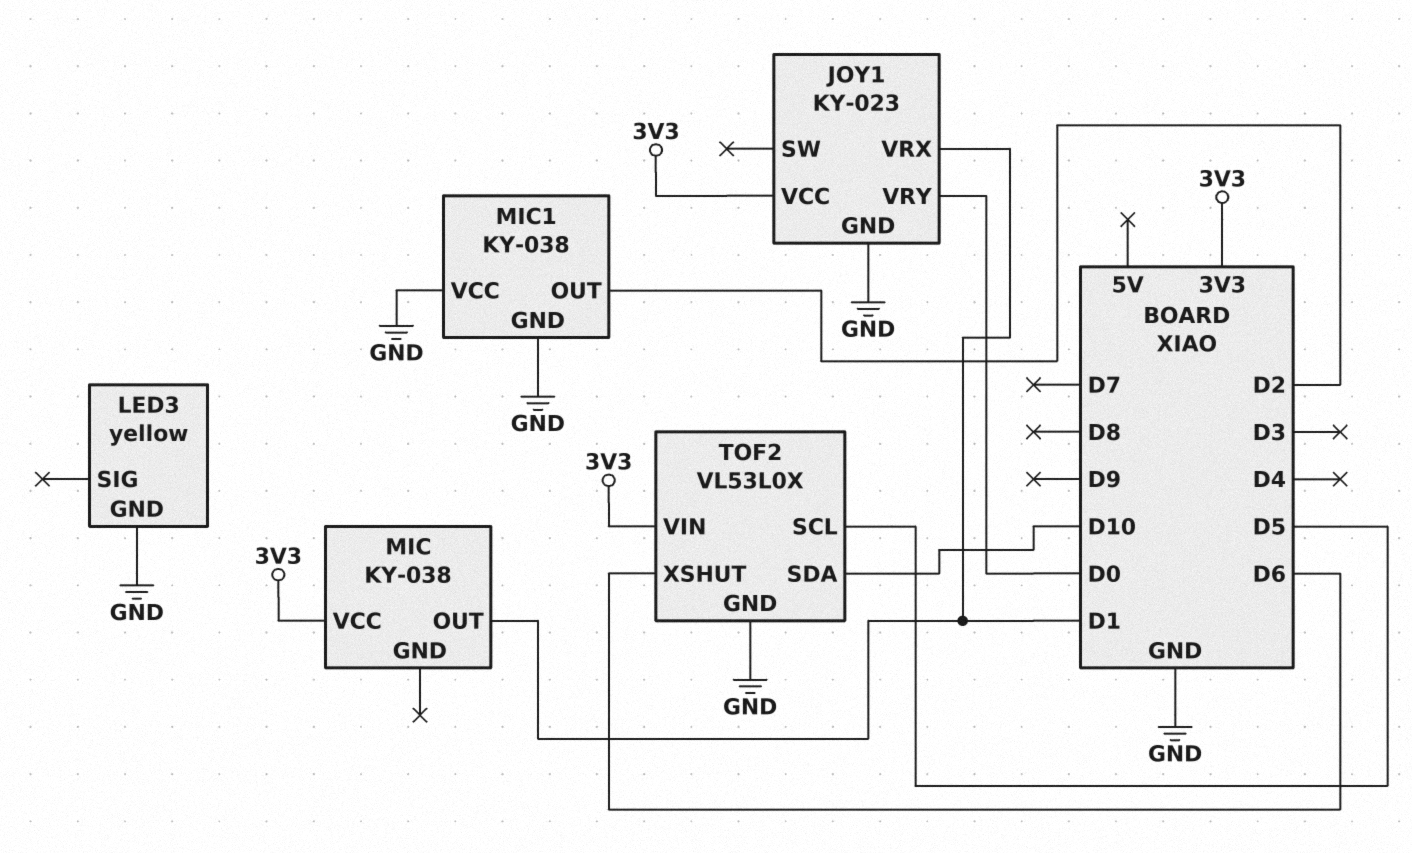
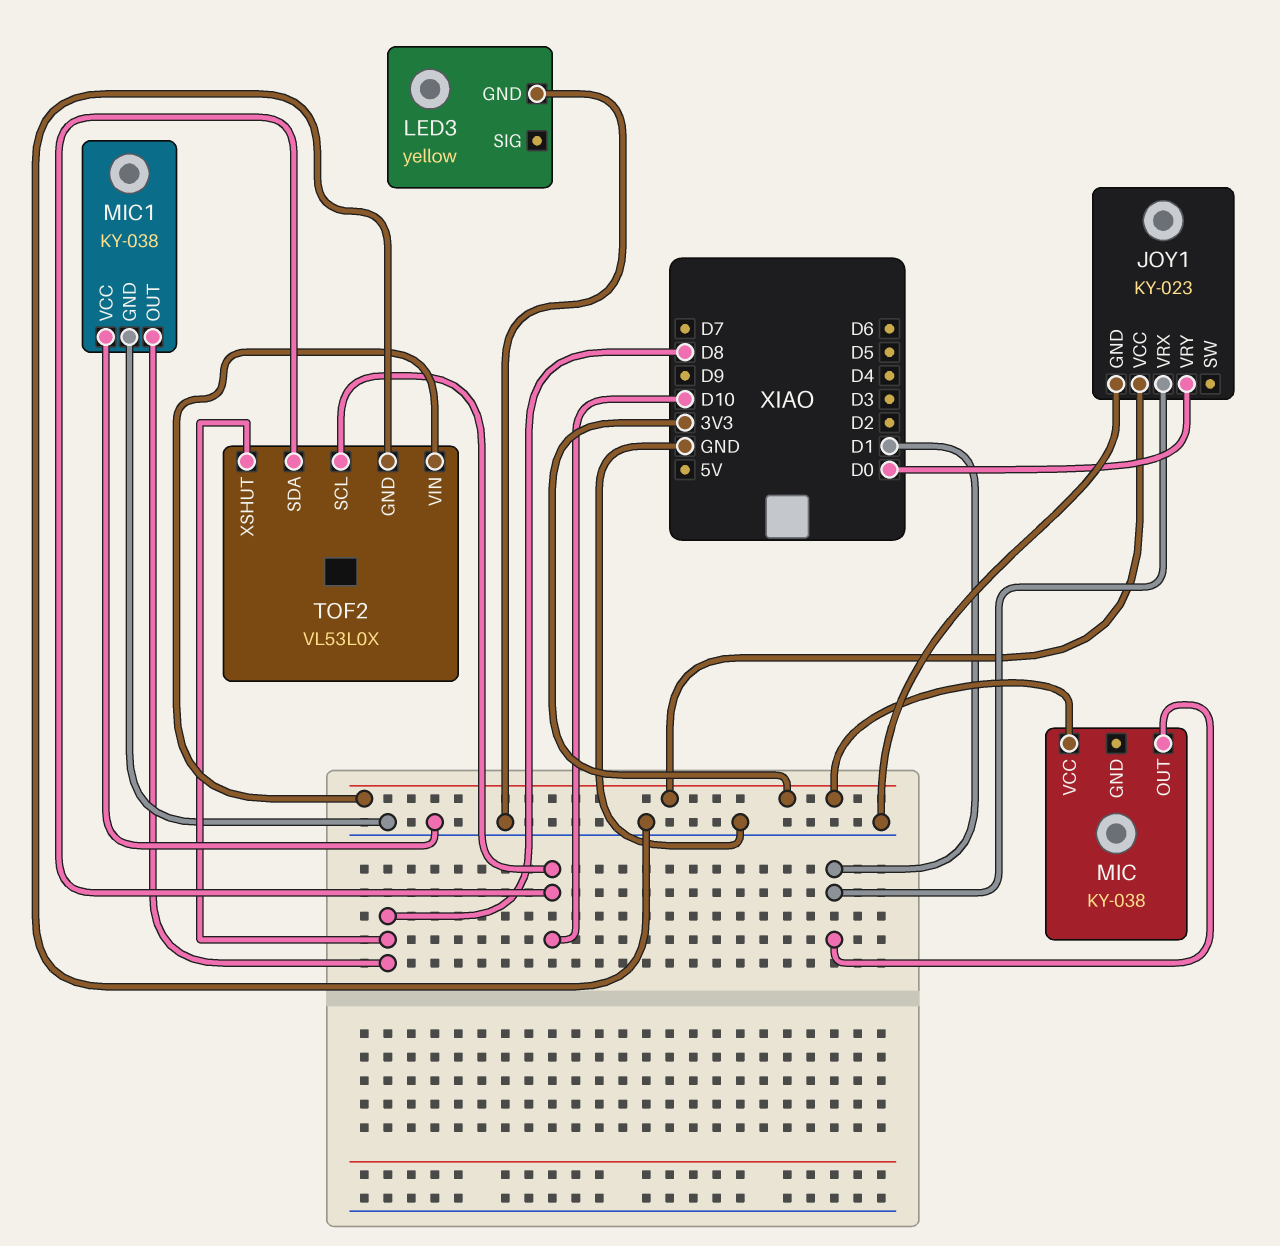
MIC1 pin OUT: D2 -> D8
TOF2 pin SCL: D5 -> D10
TOF2 pin XSHUT: D6 -> D8

